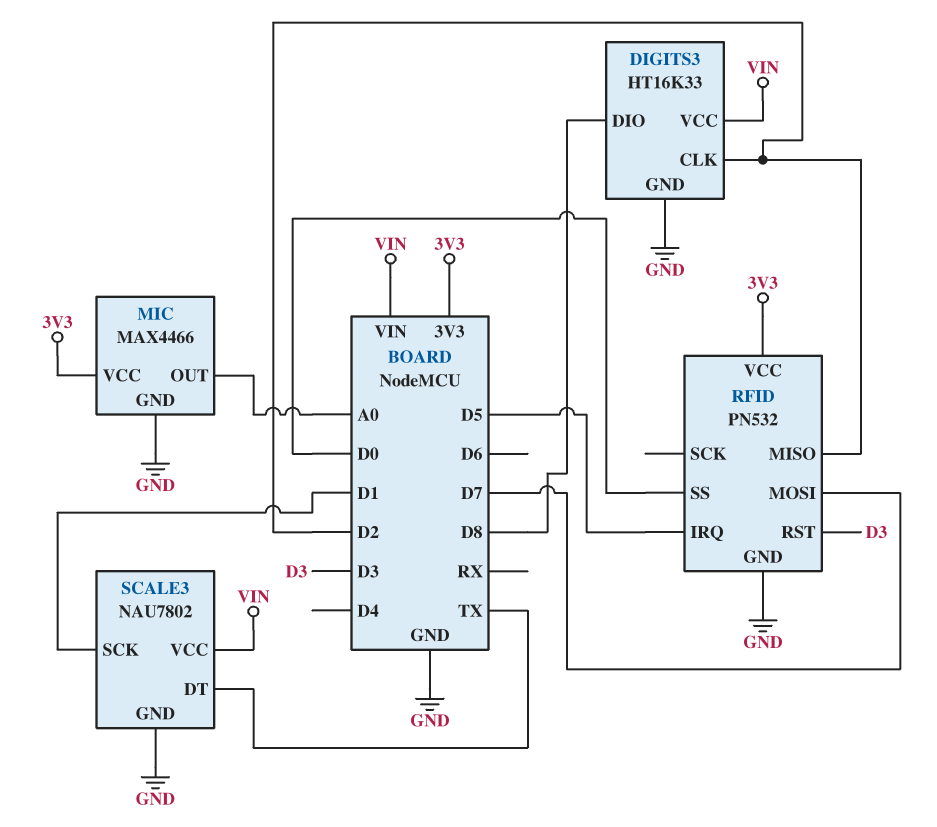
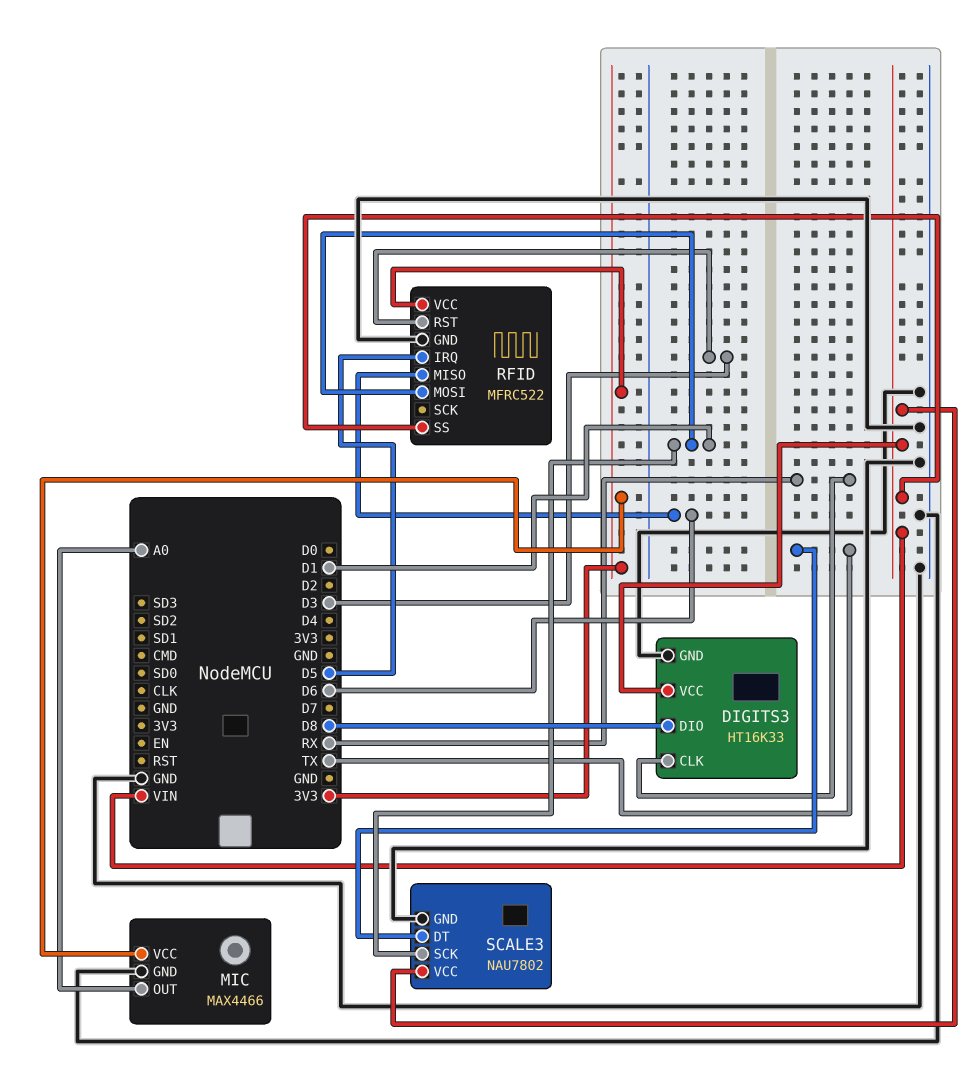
DIGITS3 pin CLK: D2 -> RX
RFID: PN532 -> MFRC522
RFID pin MISO: D2 -> D6
RFID pin MOSI: D7 -> D1
RFID pin SS: D0 -> VIN

